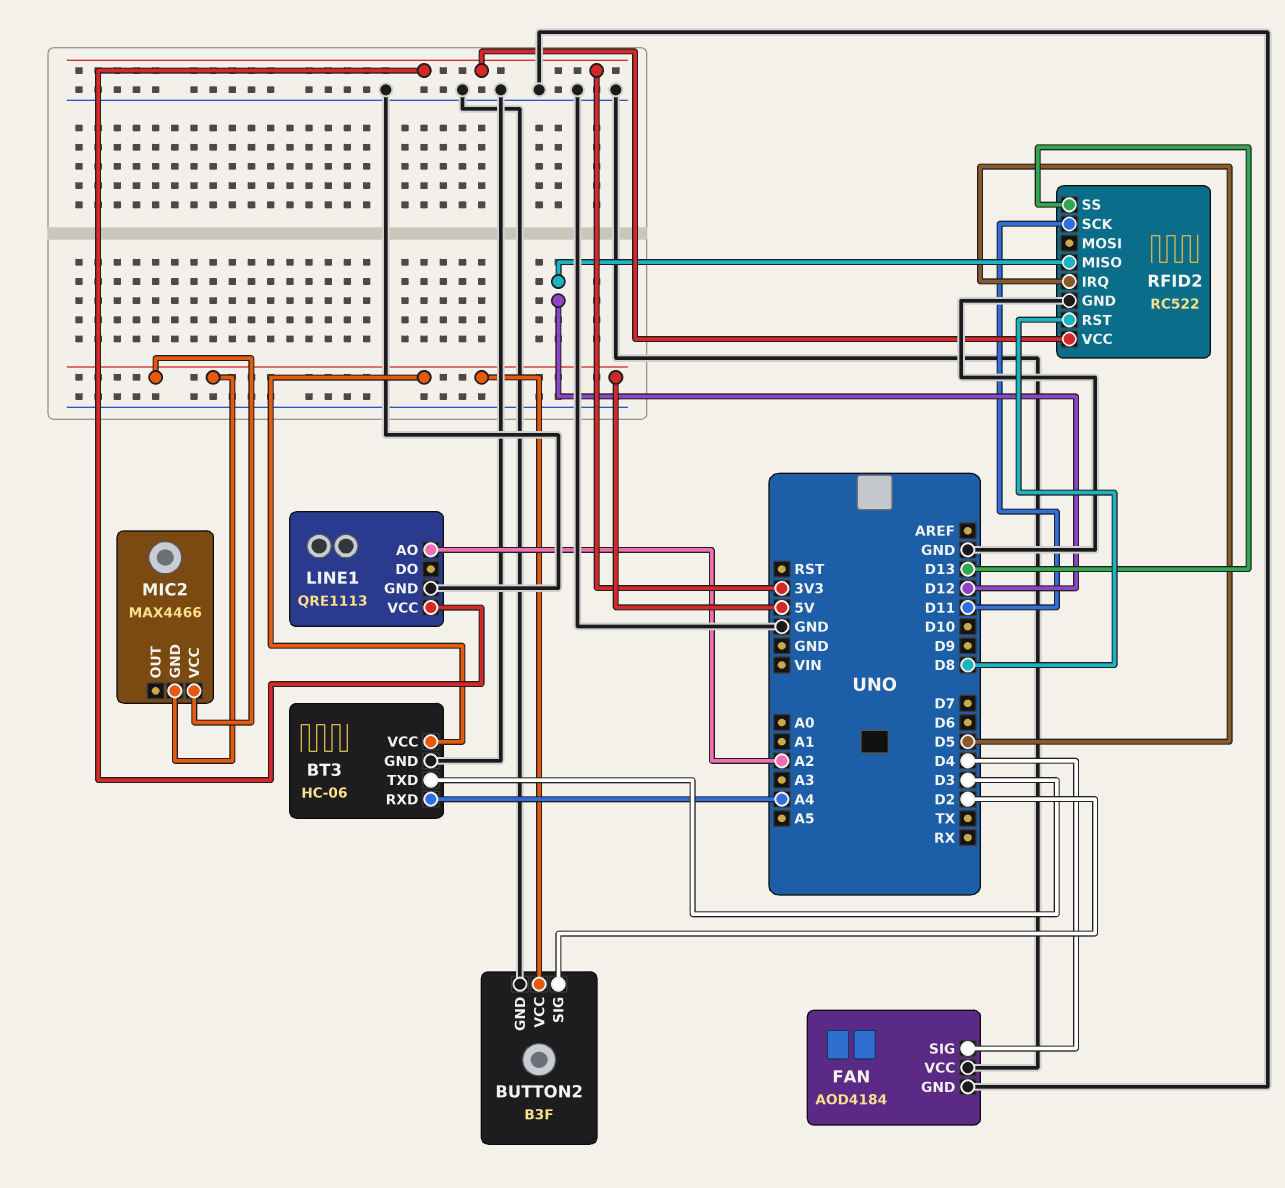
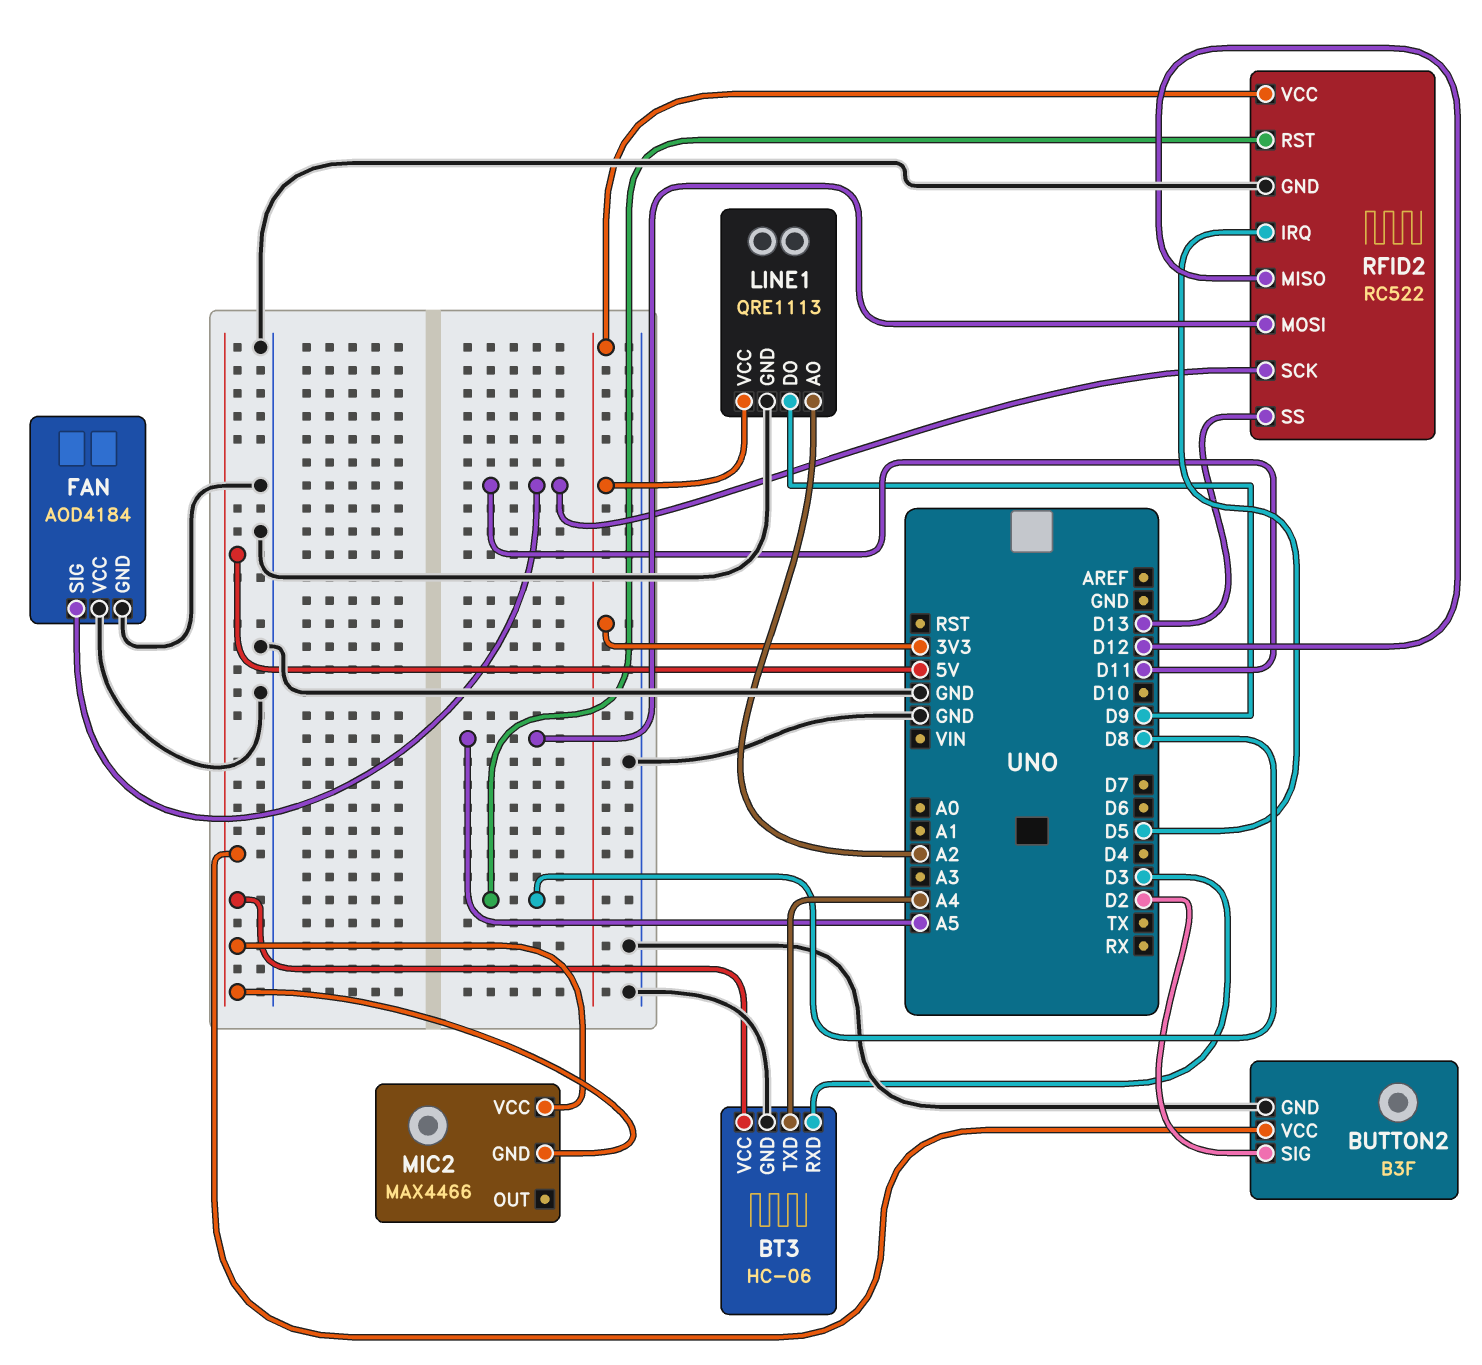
BT3 pin RXD: A4 -> D3
BT3 pin TXD: D3 -> A4
FAN pin SIG: D4 -> D11
LINE1 pin DO: none -> D9
RFID2 pin MOSI: none -> A5

